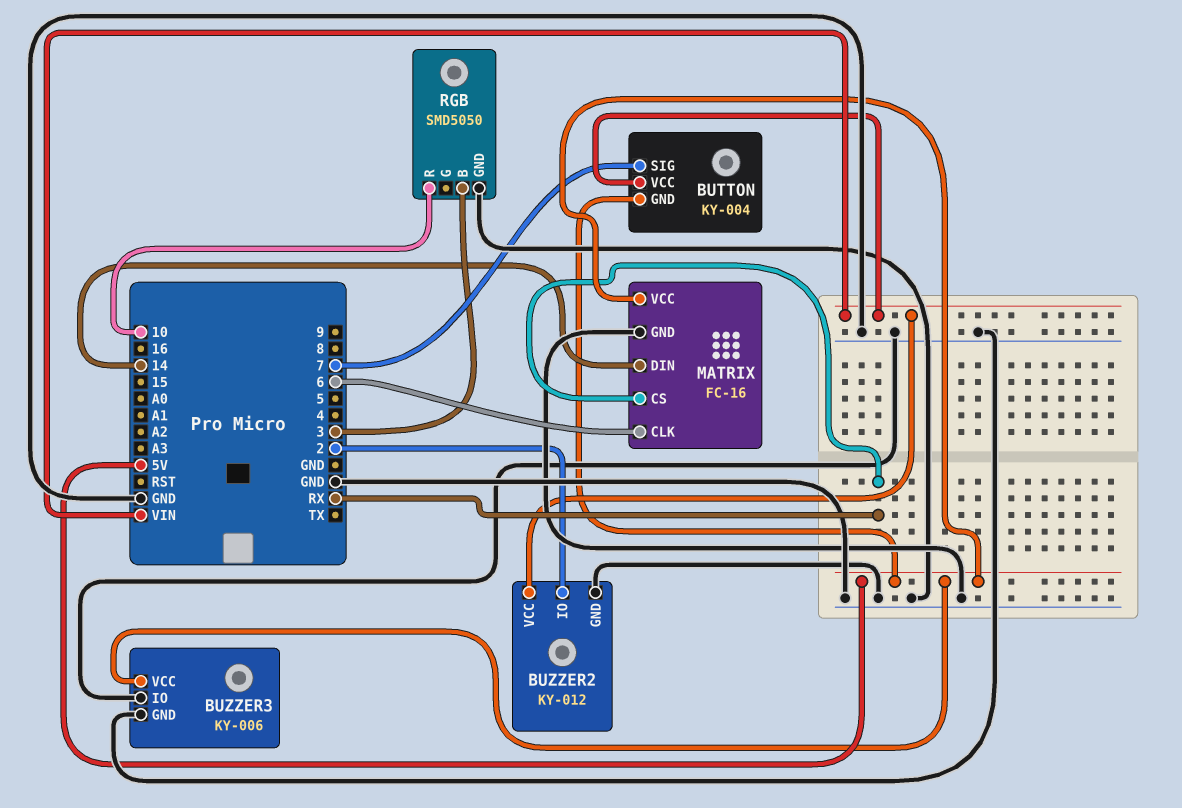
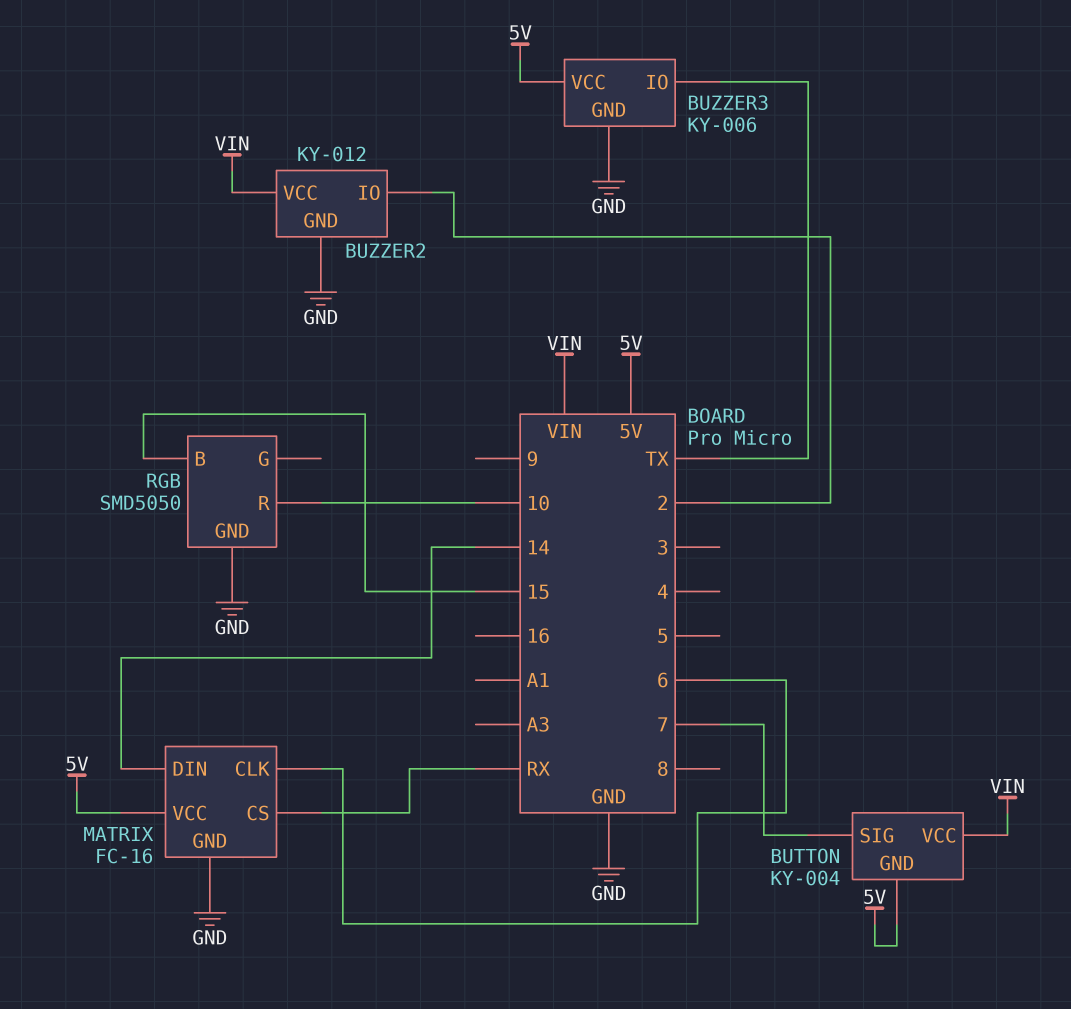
BUZZER3 pin IO: GND -> TX
RGB pin B: 3 -> 15

